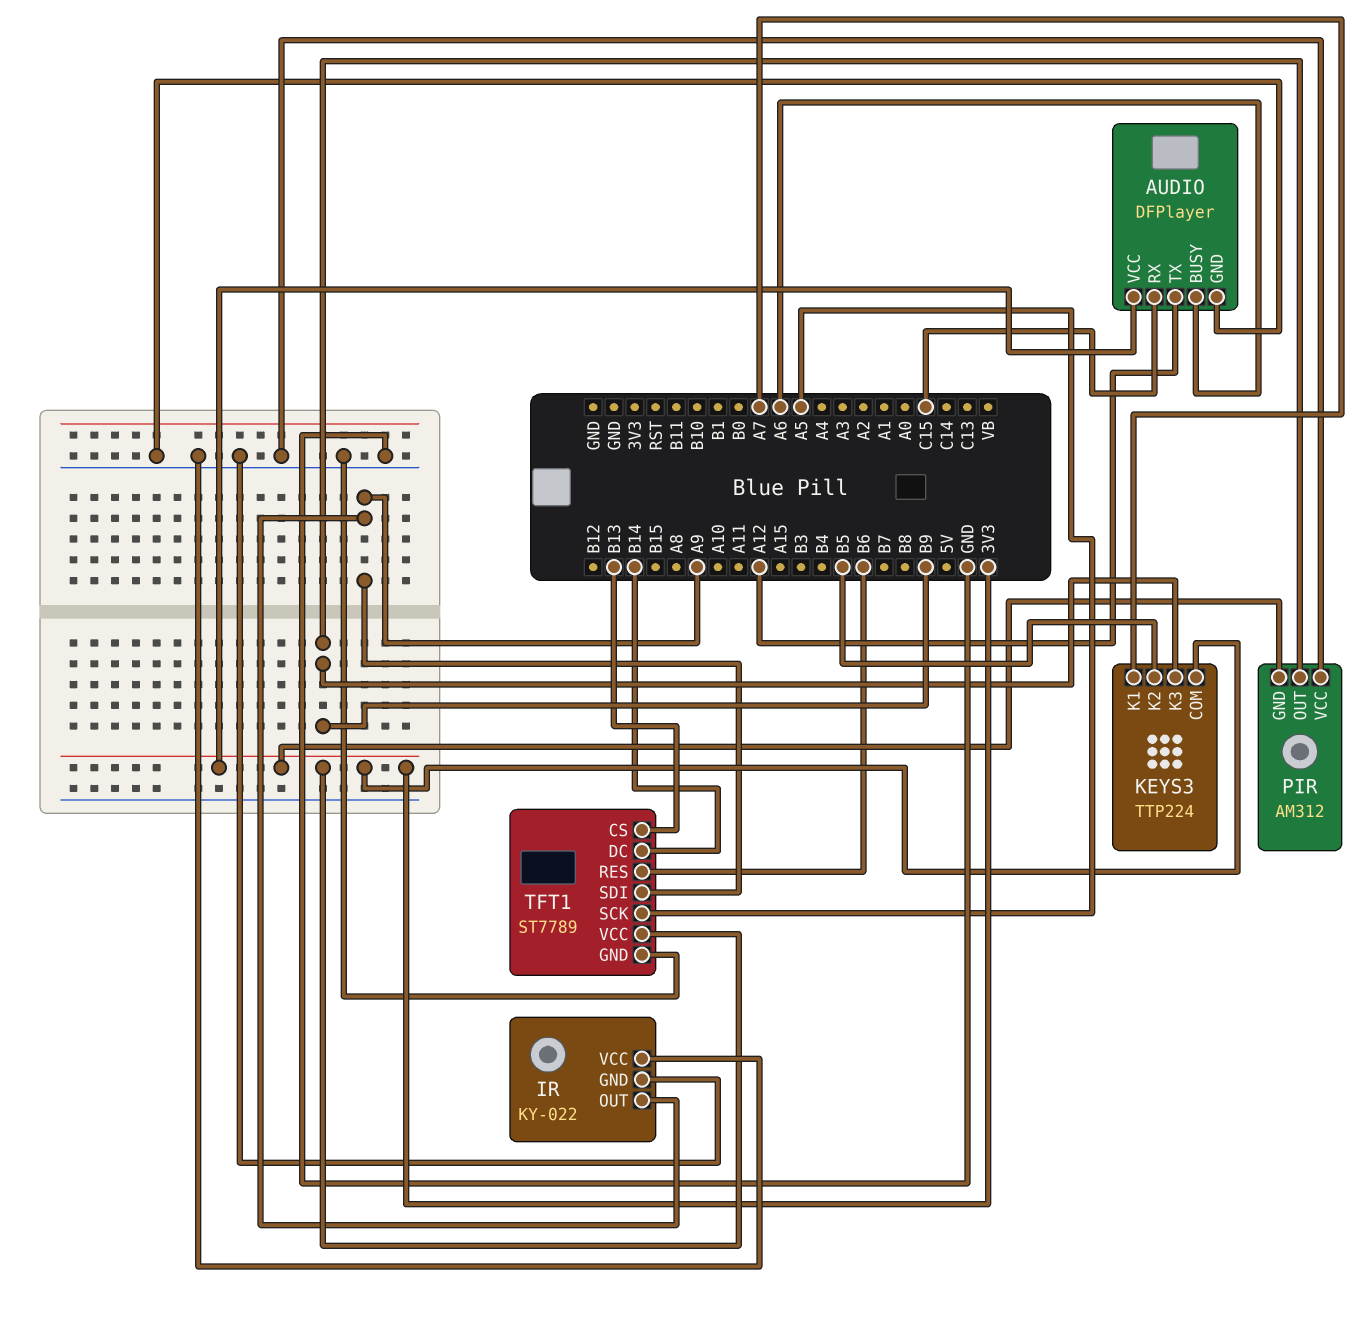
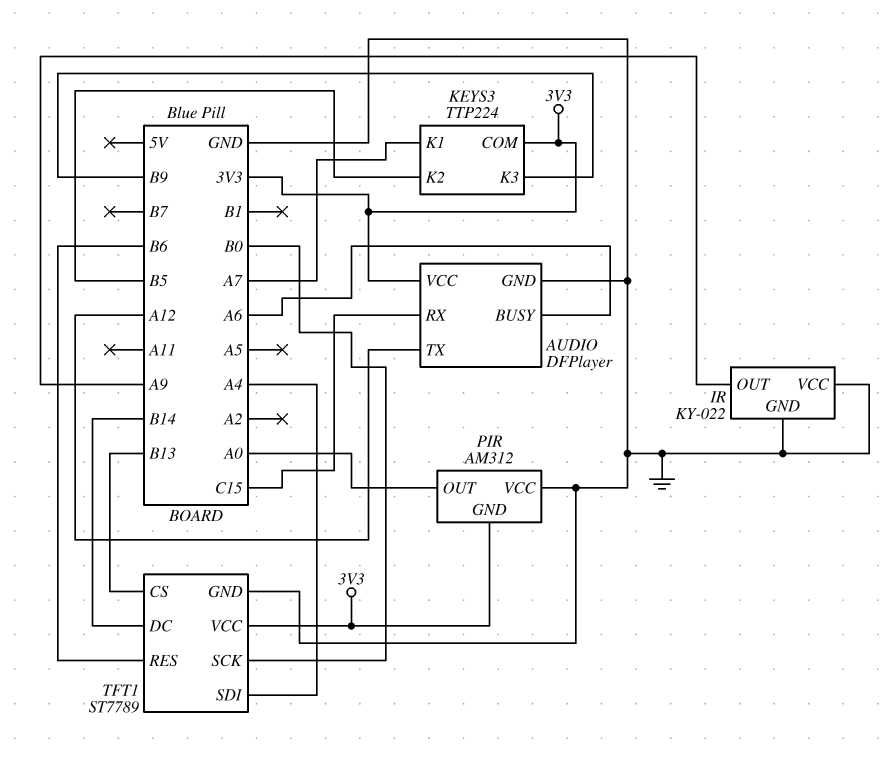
PIR pin OUT: B9 -> A0
TFT1 pin SCK: A5 -> B0
TFT1 pin SDI: A9 -> A4

